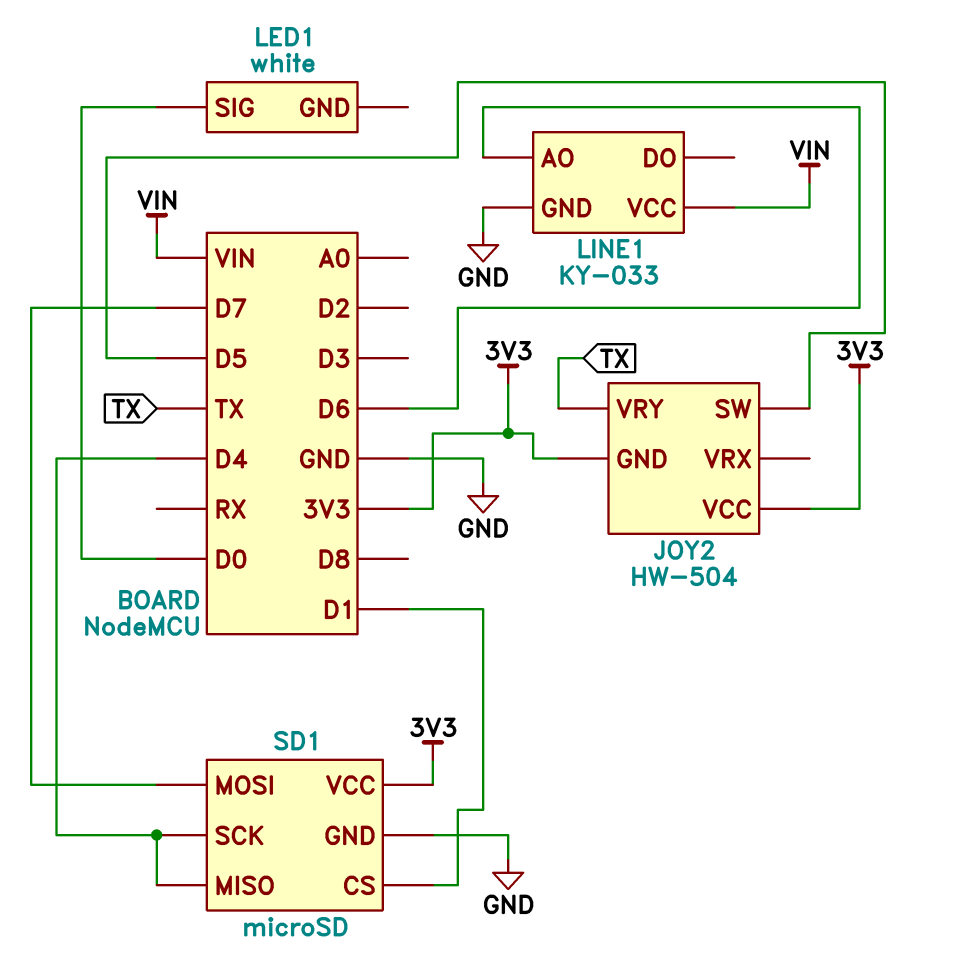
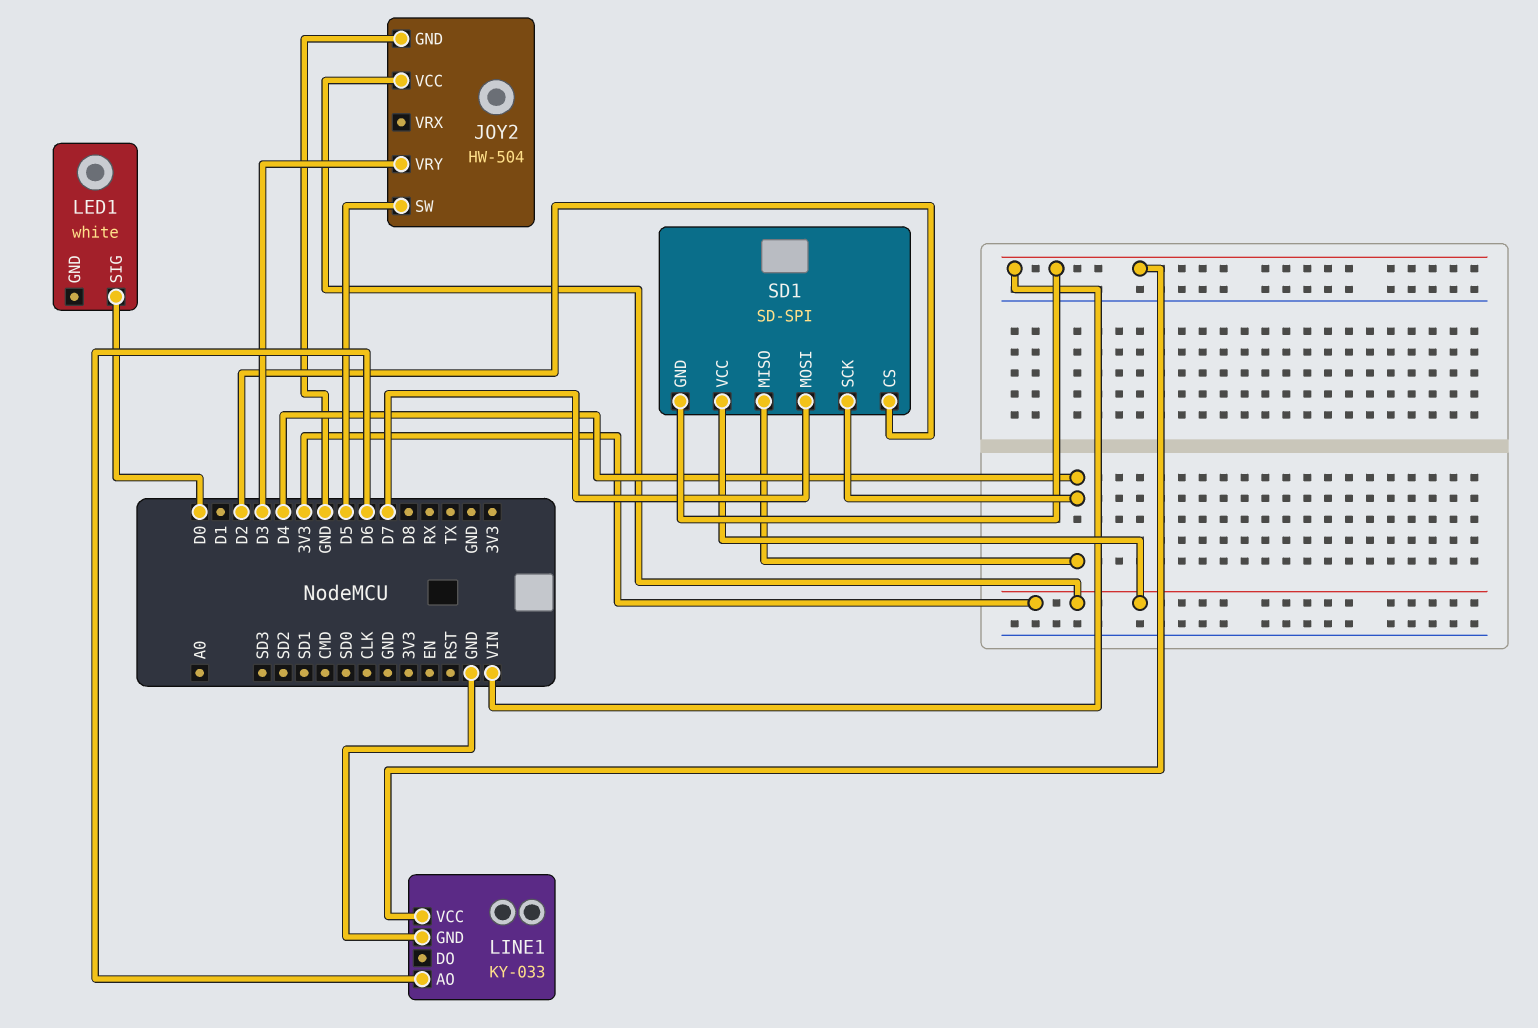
JOY2 pin GND: 3V3 -> GND
JOY2 pin VRY: TX -> D3
SD1: microSD -> SD-SPI
SD1 pin CS: D1 -> D2
SD1 pin GND: GND -> VIN

